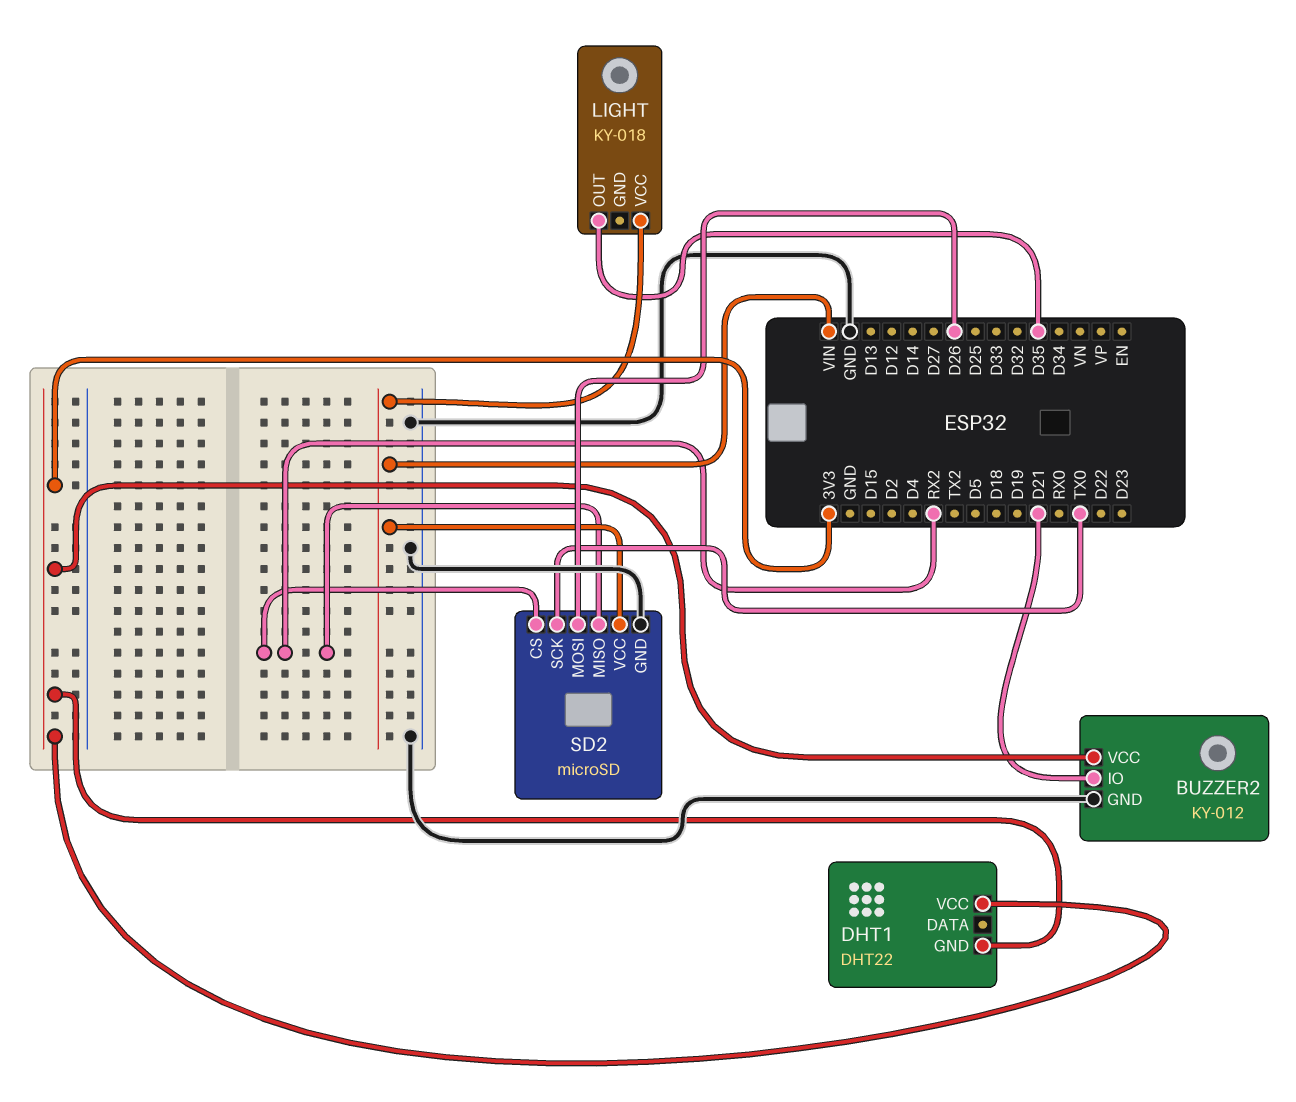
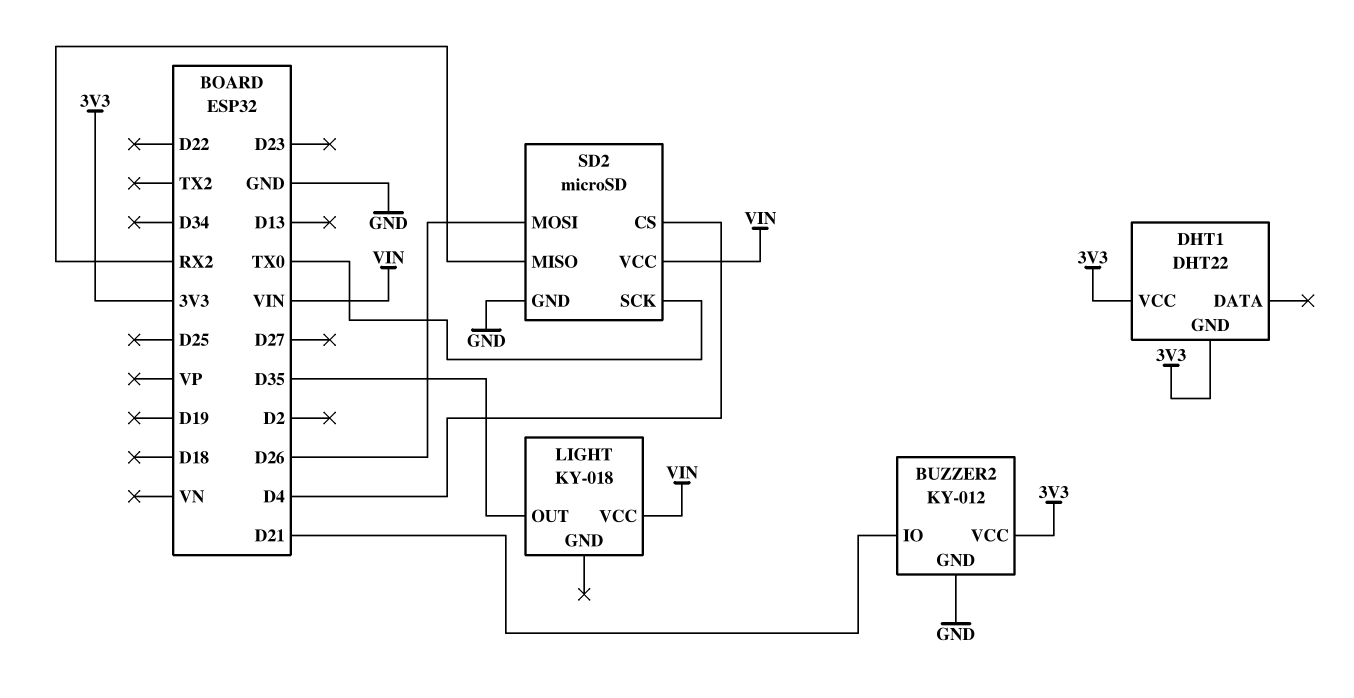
SD2 pin CS: RX2 -> D4

